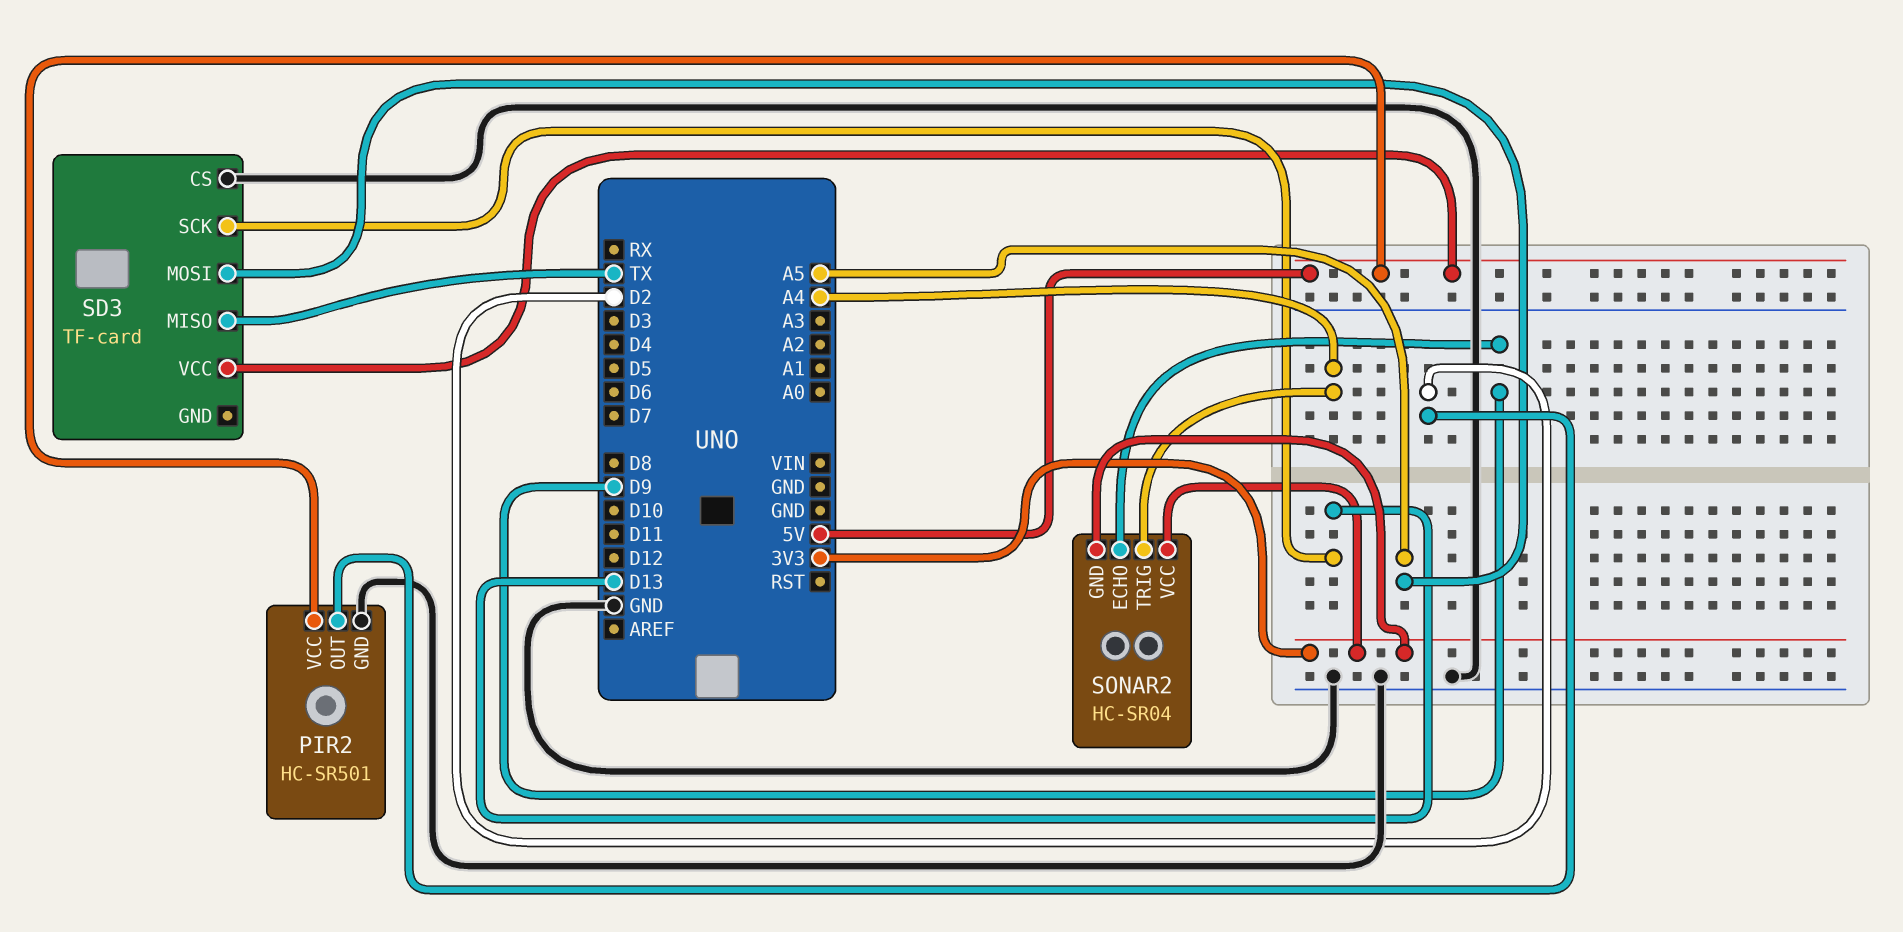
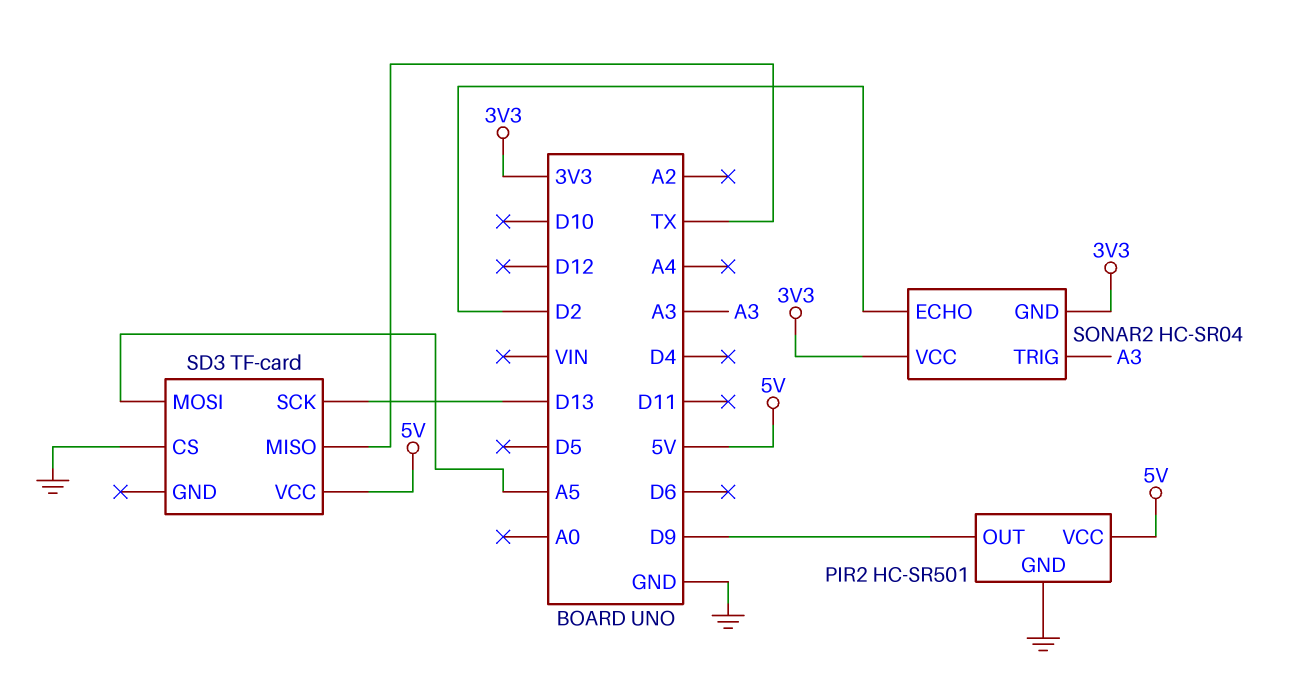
PIR2 pin OUT: D2 -> D9
SONAR2 pin ECHO: D9 -> D2
SONAR2 pin TRIG: A4 -> A3

